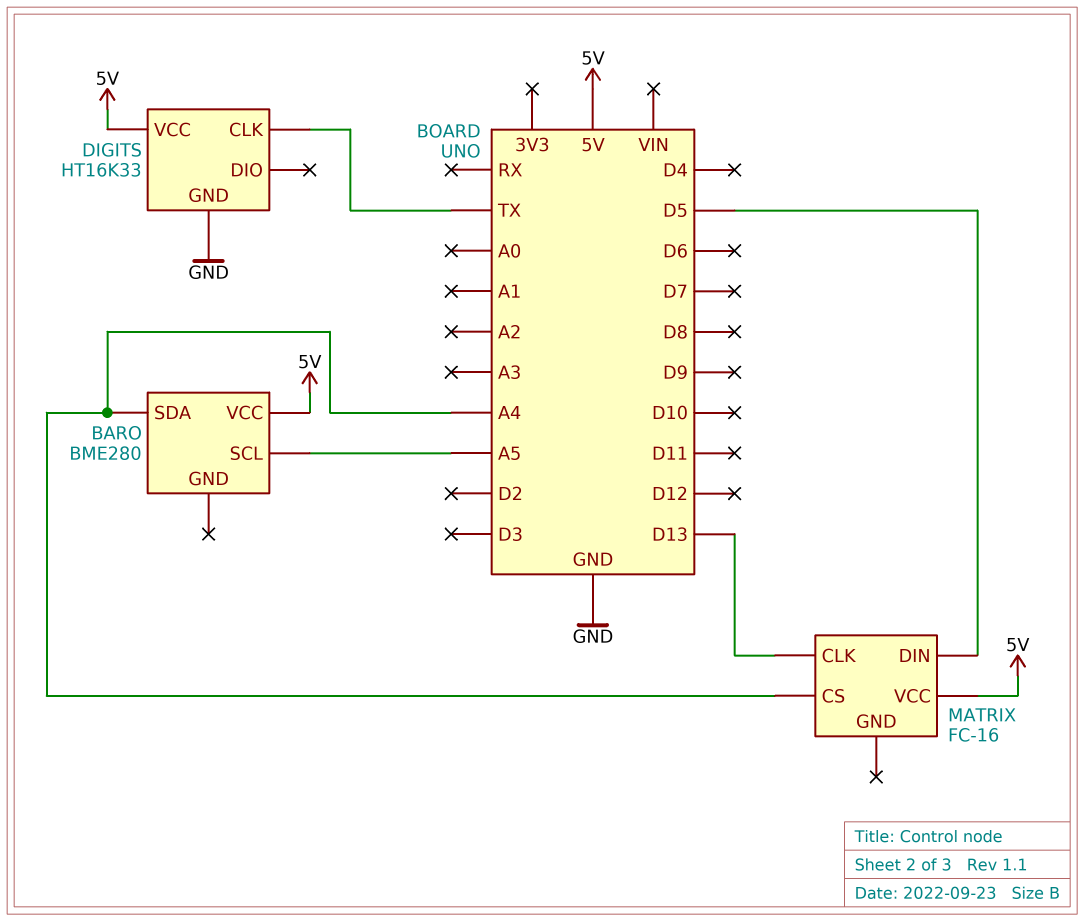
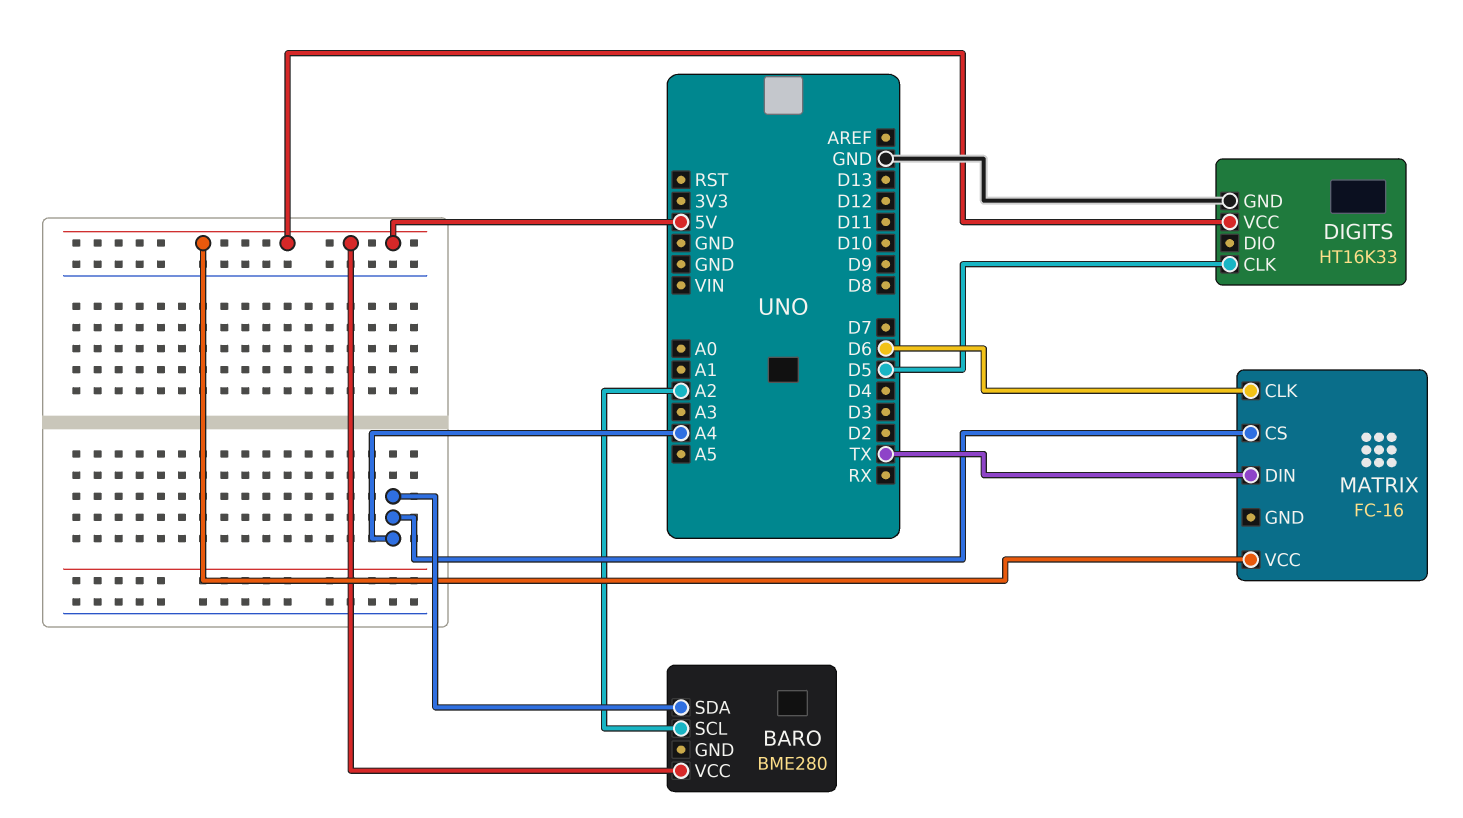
BARO pin SCL: A5 -> A2
DIGITS pin CLK: TX -> D5
MATRIX pin CLK: D13 -> D6
MATRIX pin DIN: D5 -> TX

